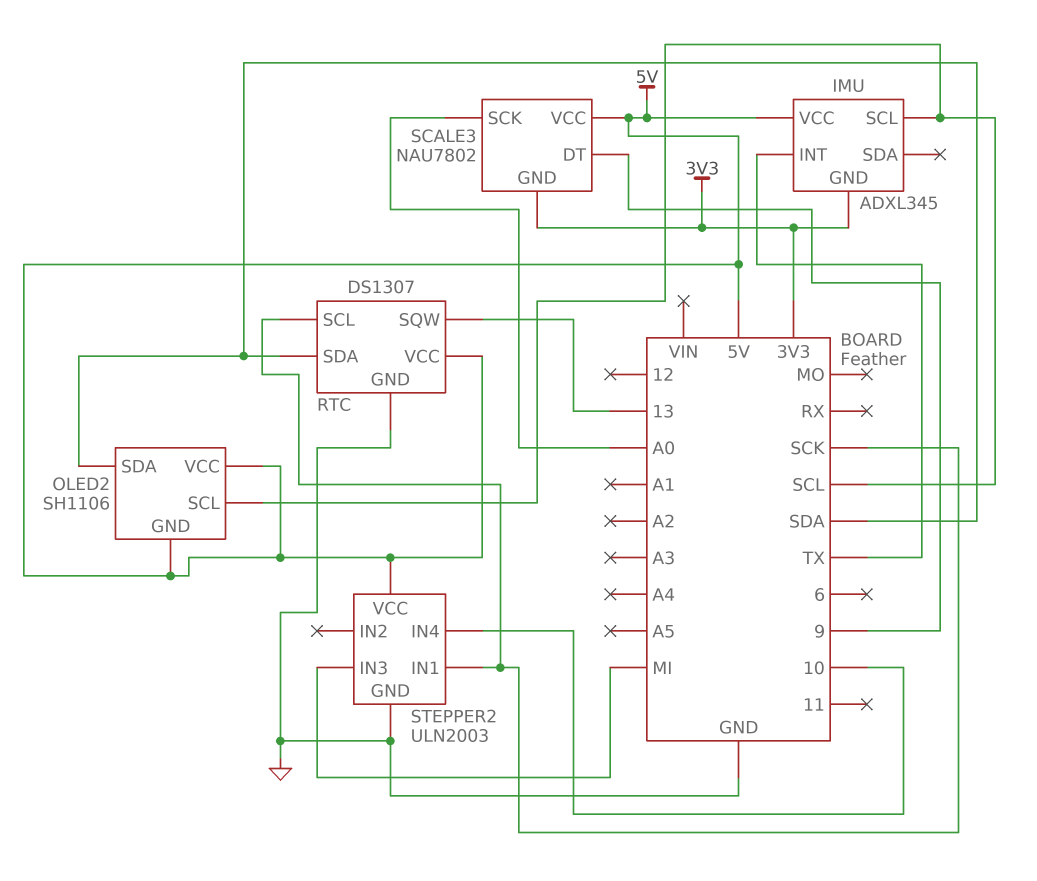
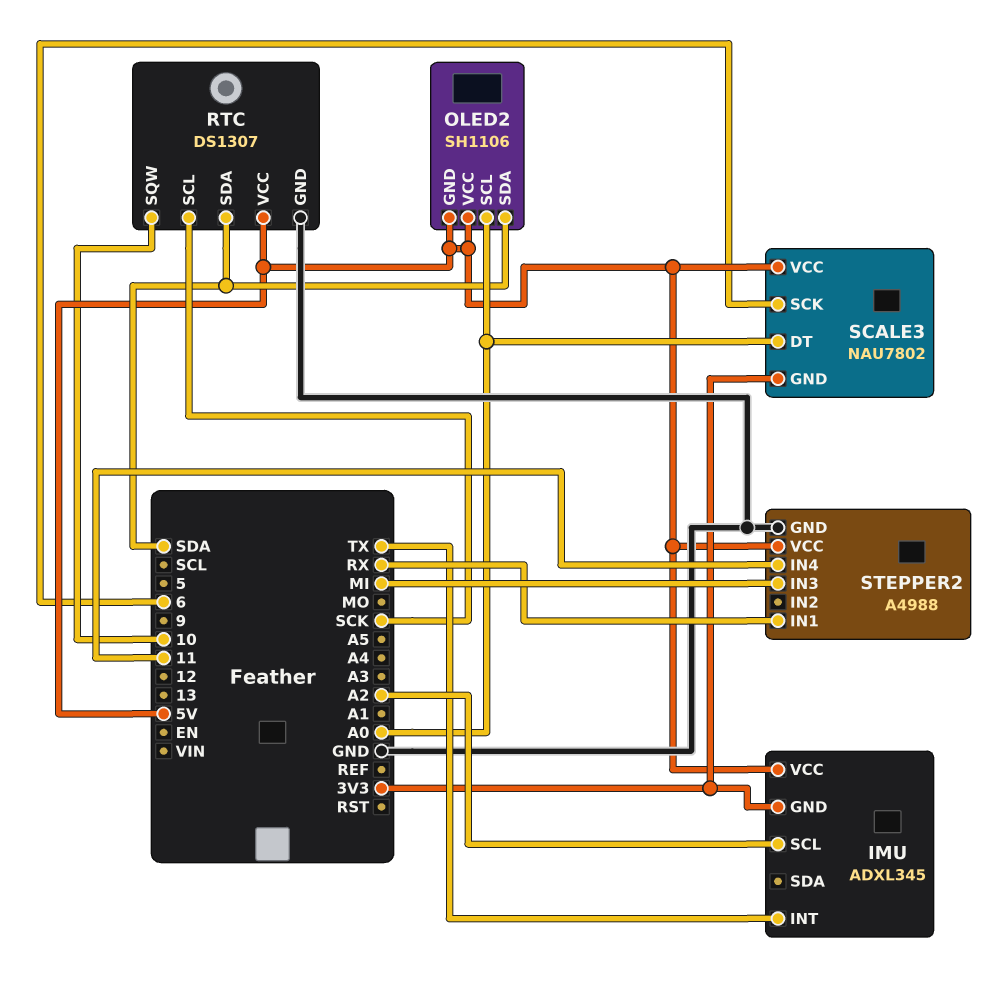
IMU pin SCL: SCL -> A2
OLED2 pin SCL: SCL -> A0
RTC pin SQW: 13 -> 10
SCALE3 pin DT: 9 -> A0
SCALE3 pin SCK: A0 -> 6
STEPPER2: ULN2003 -> A4988
STEPPER2 pin IN1: SCK -> RX
STEPPER2 pin IN4: 10 -> 11

